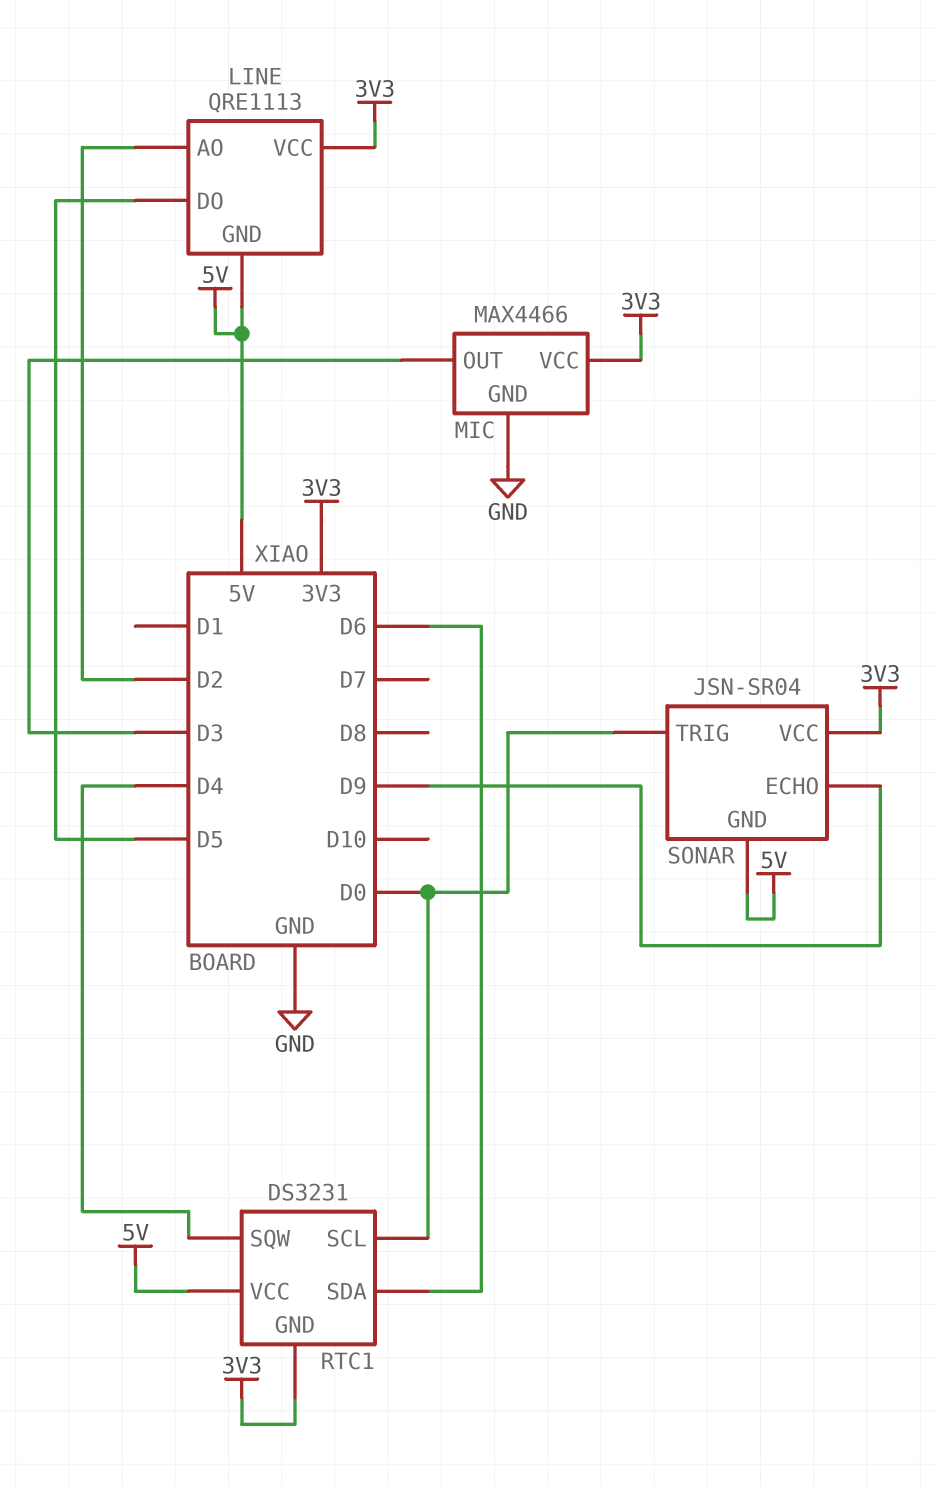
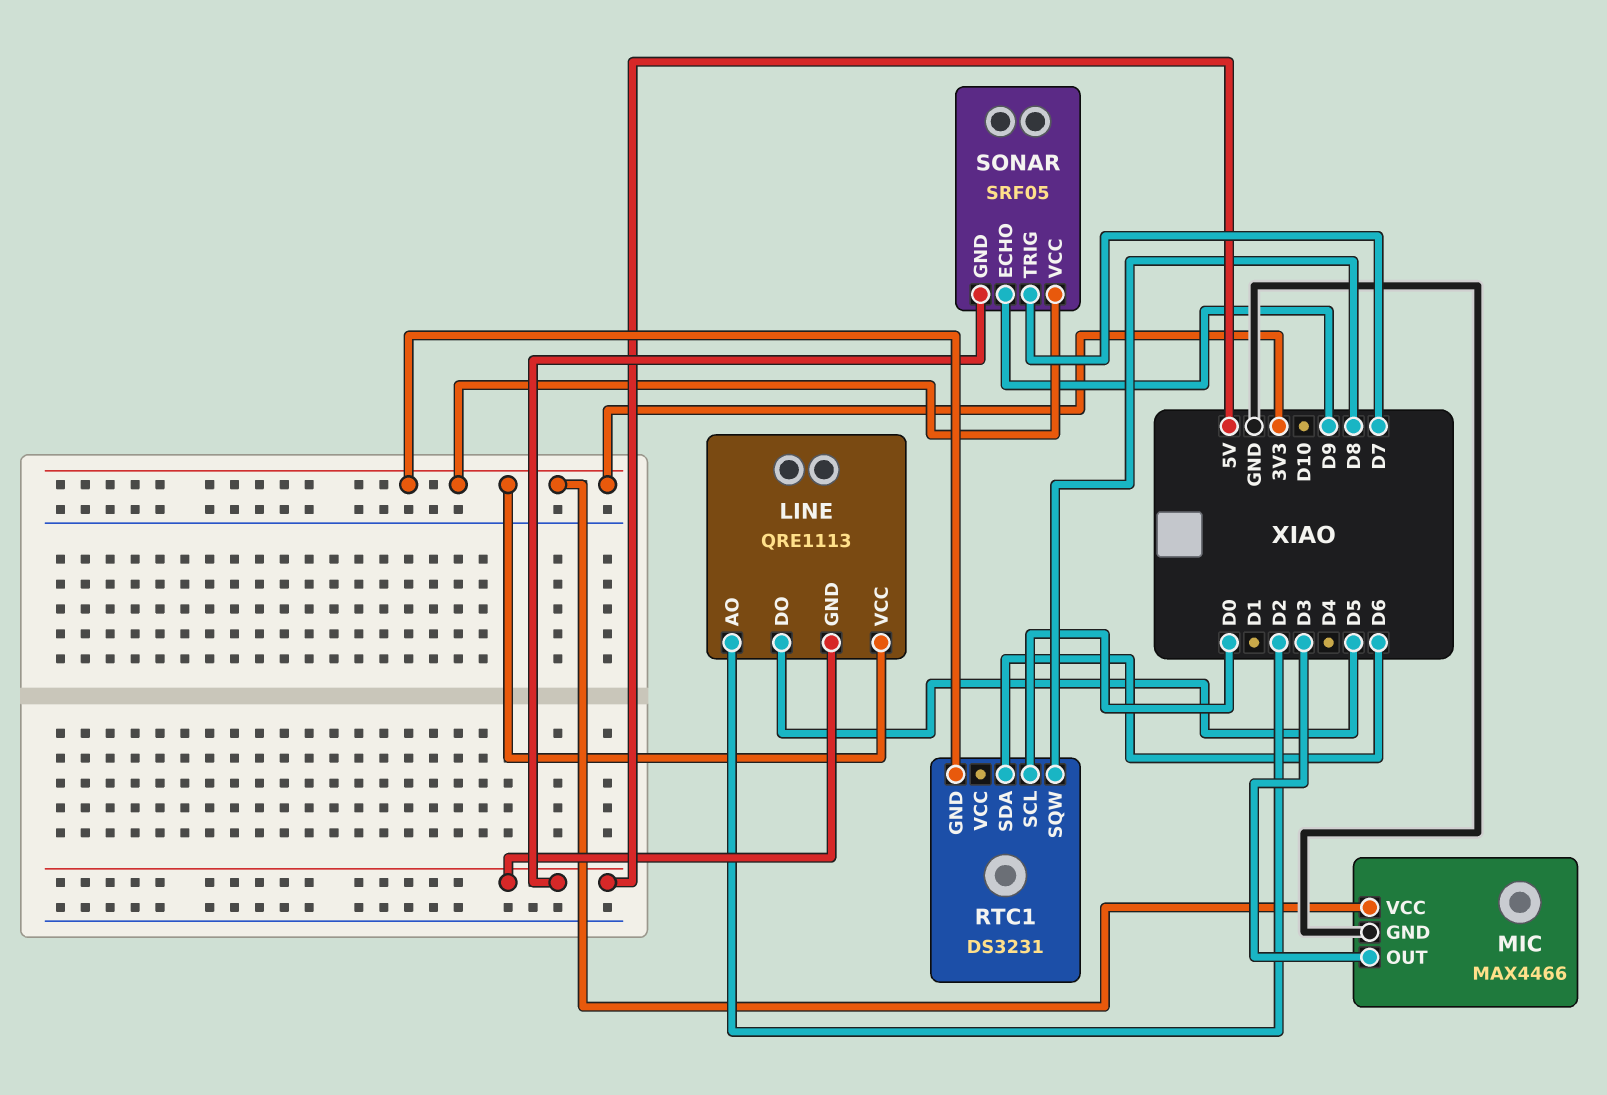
RTC1 pin SQW: D4 -> D8
RTC1 pin VCC: 5V -> none
SONAR: JSN-SR04 -> SRF05
SONAR pin TRIG: D0 -> D7

